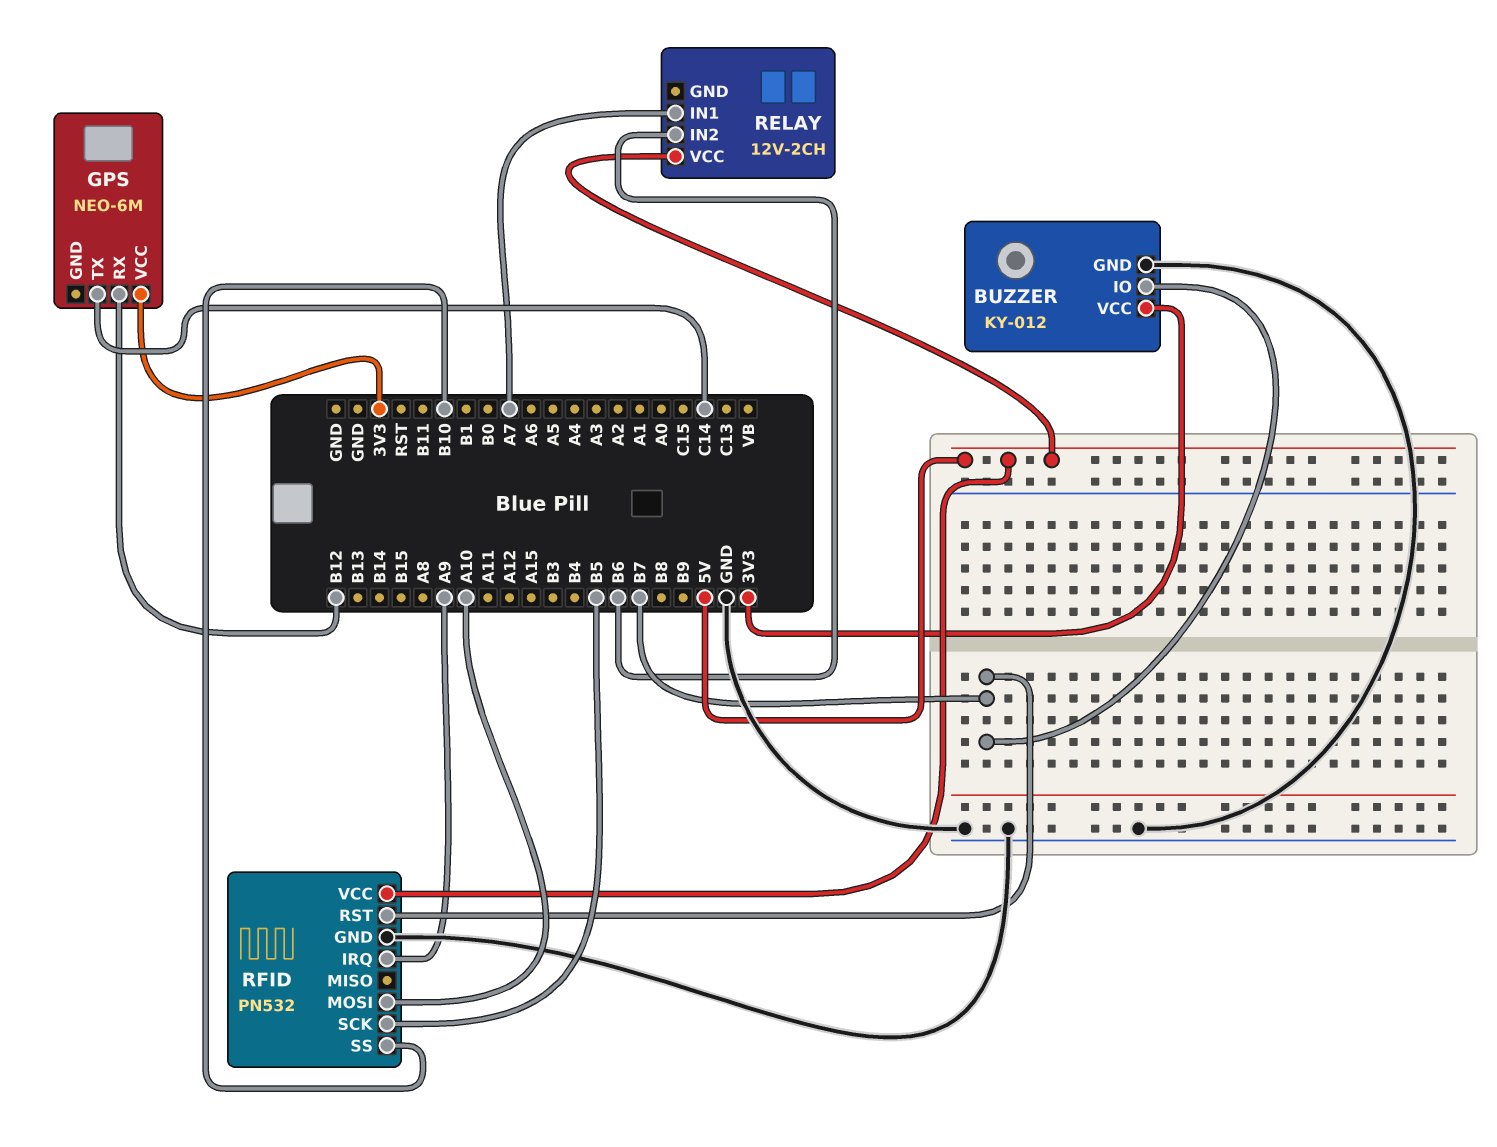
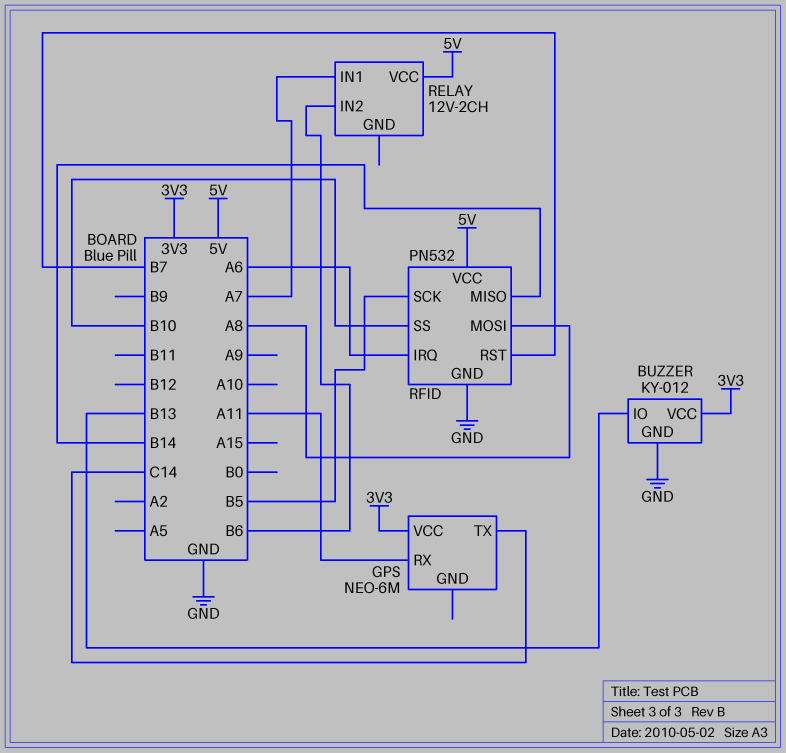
BUZZER pin IO: B7 -> B13
GPS pin RX: B12 -> A11
RFID pin IRQ: A9 -> A6
RFID pin MISO: none -> B14
RFID pin MOSI: A10 -> A8

